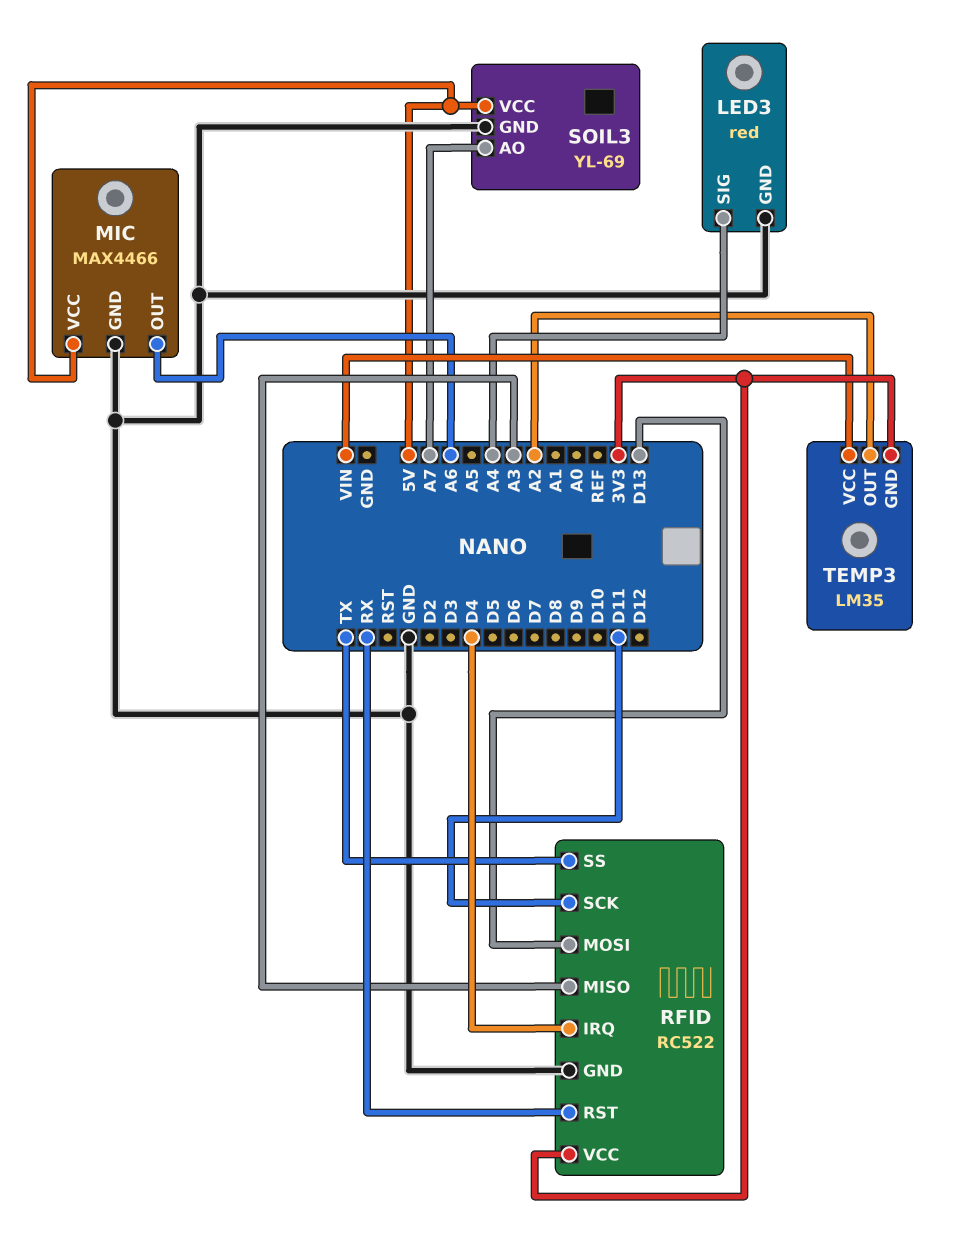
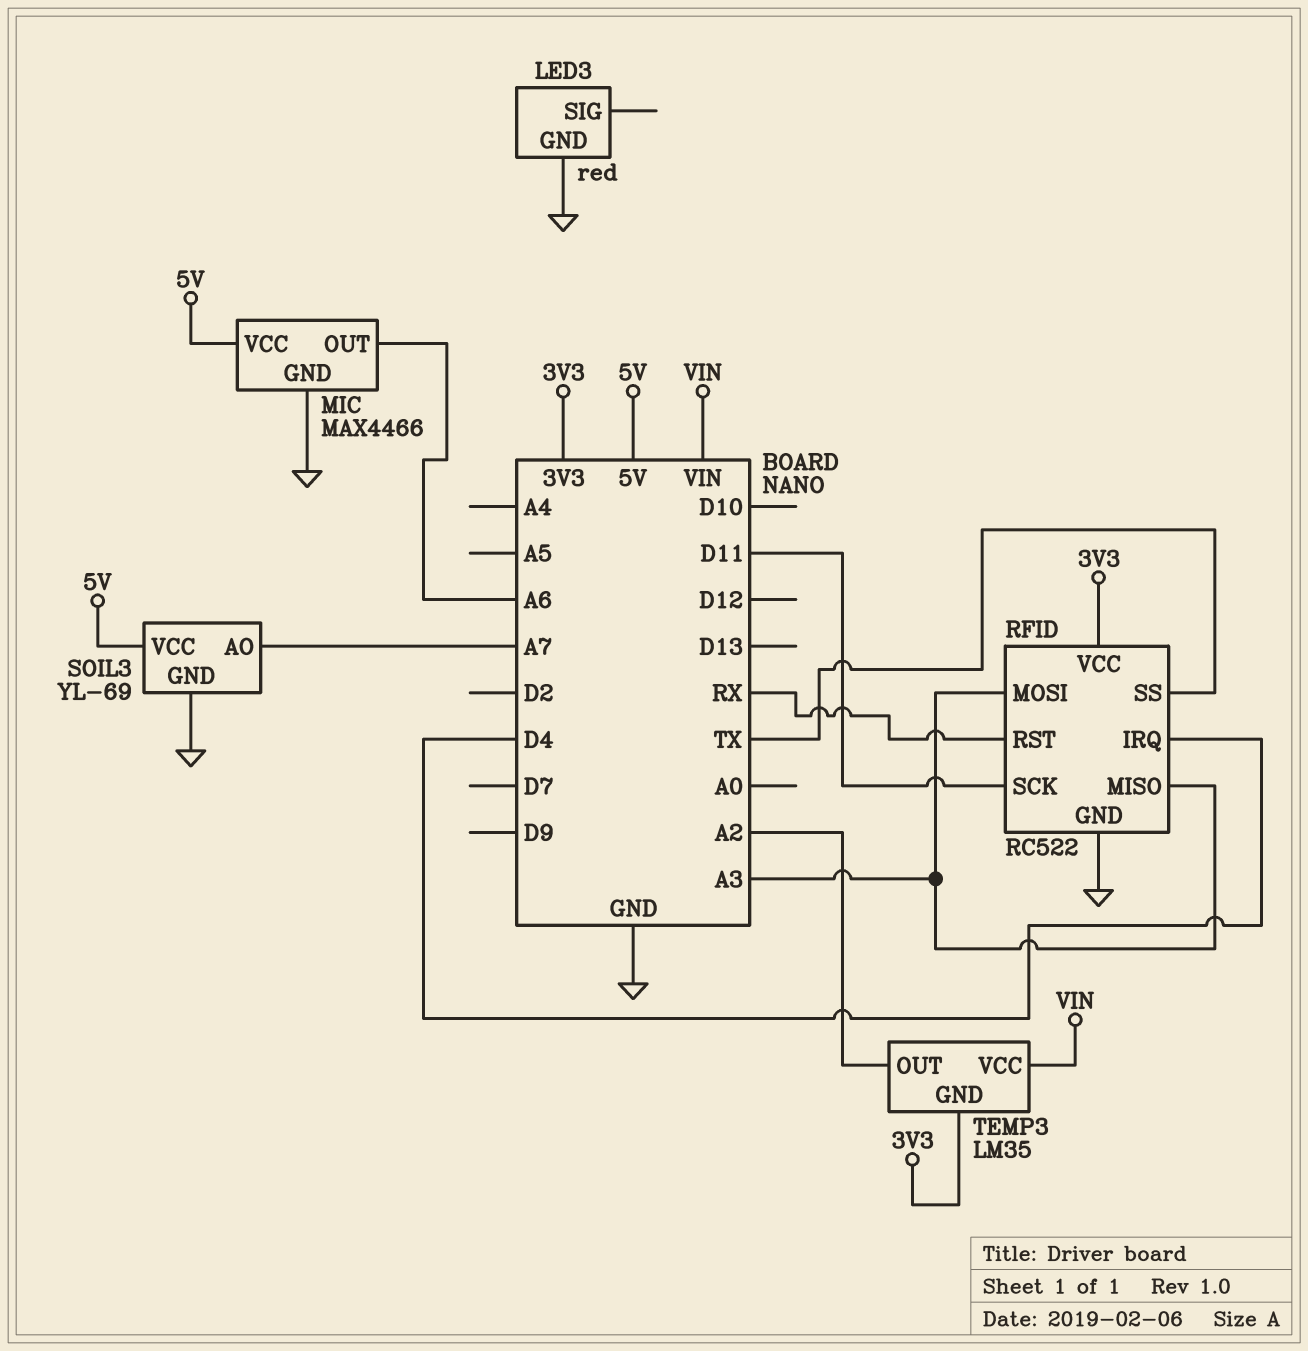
LED3 pin SIG: A4 -> none
RFID pin MOSI: D13 -> A3

